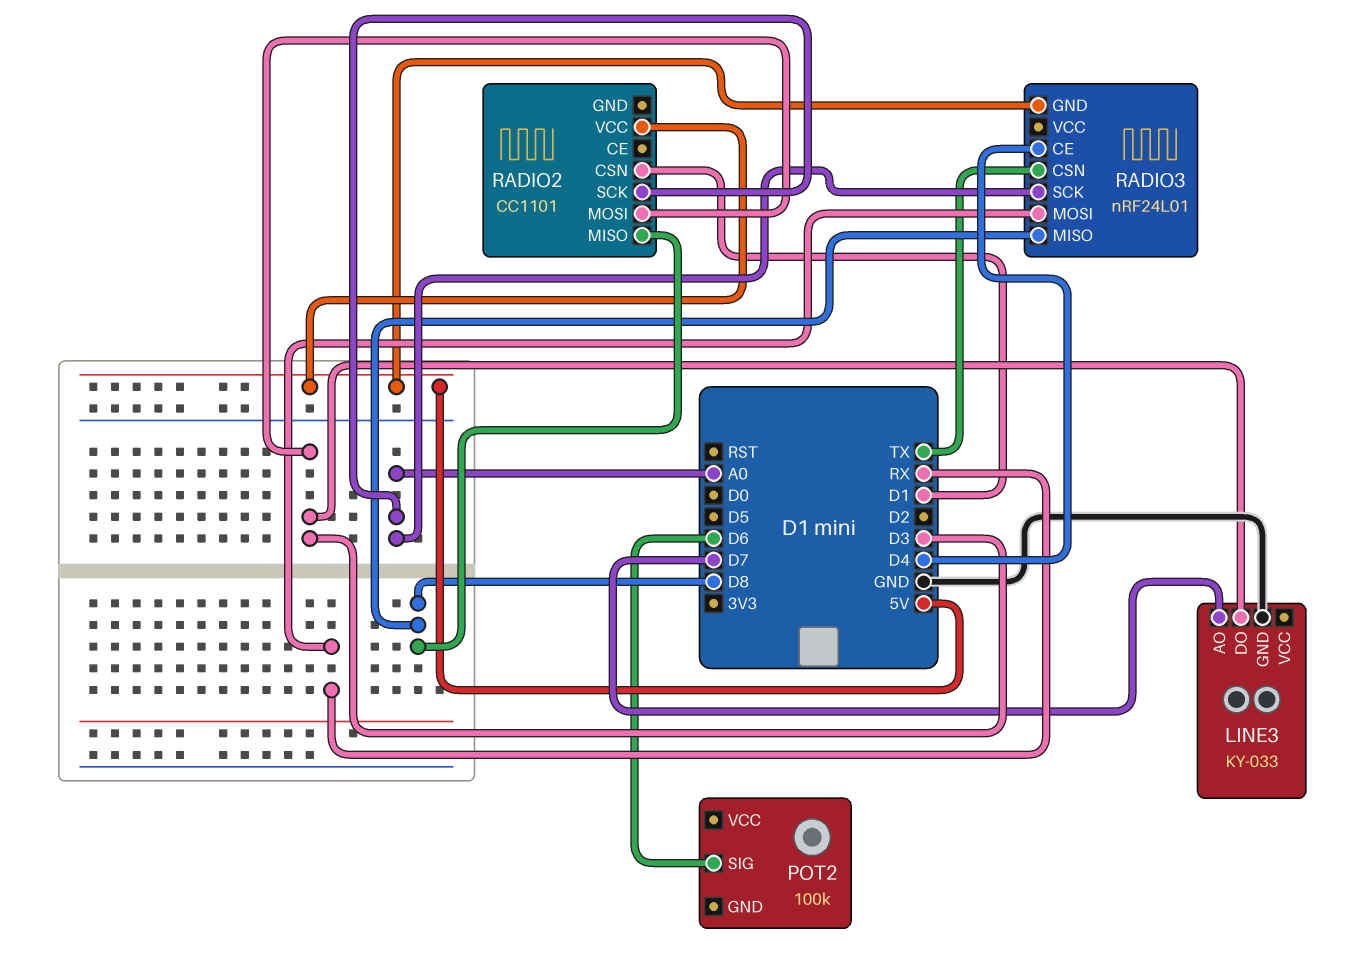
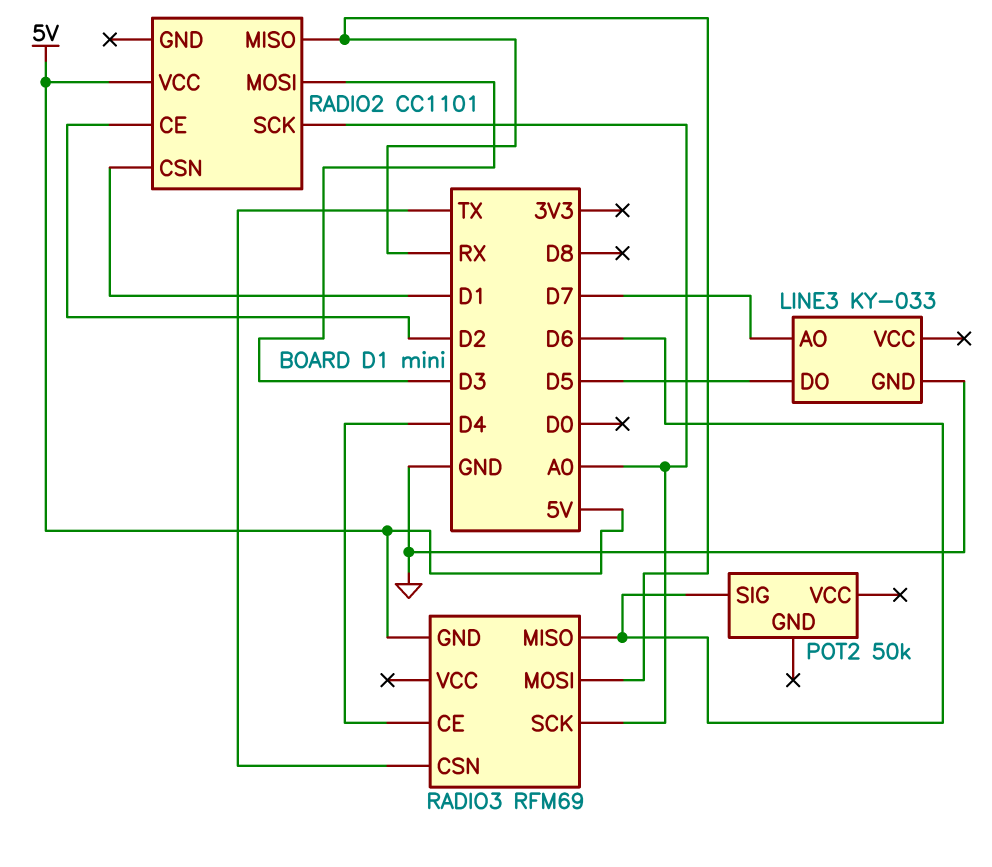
LINE3 pin DO: D3 -> D5
POT2: 100k -> 50k
RADIO2 pin CE: none -> D2
RADIO2 pin MISO: D8 -> RX
RADIO3: nRF24L01 -> RFM69
RADIO3 pin MISO: D8 -> D6

